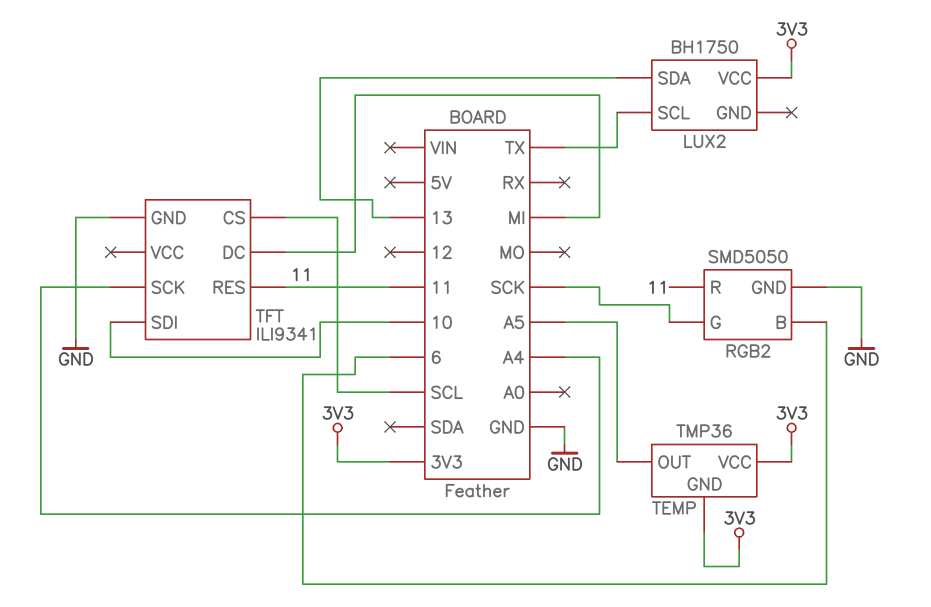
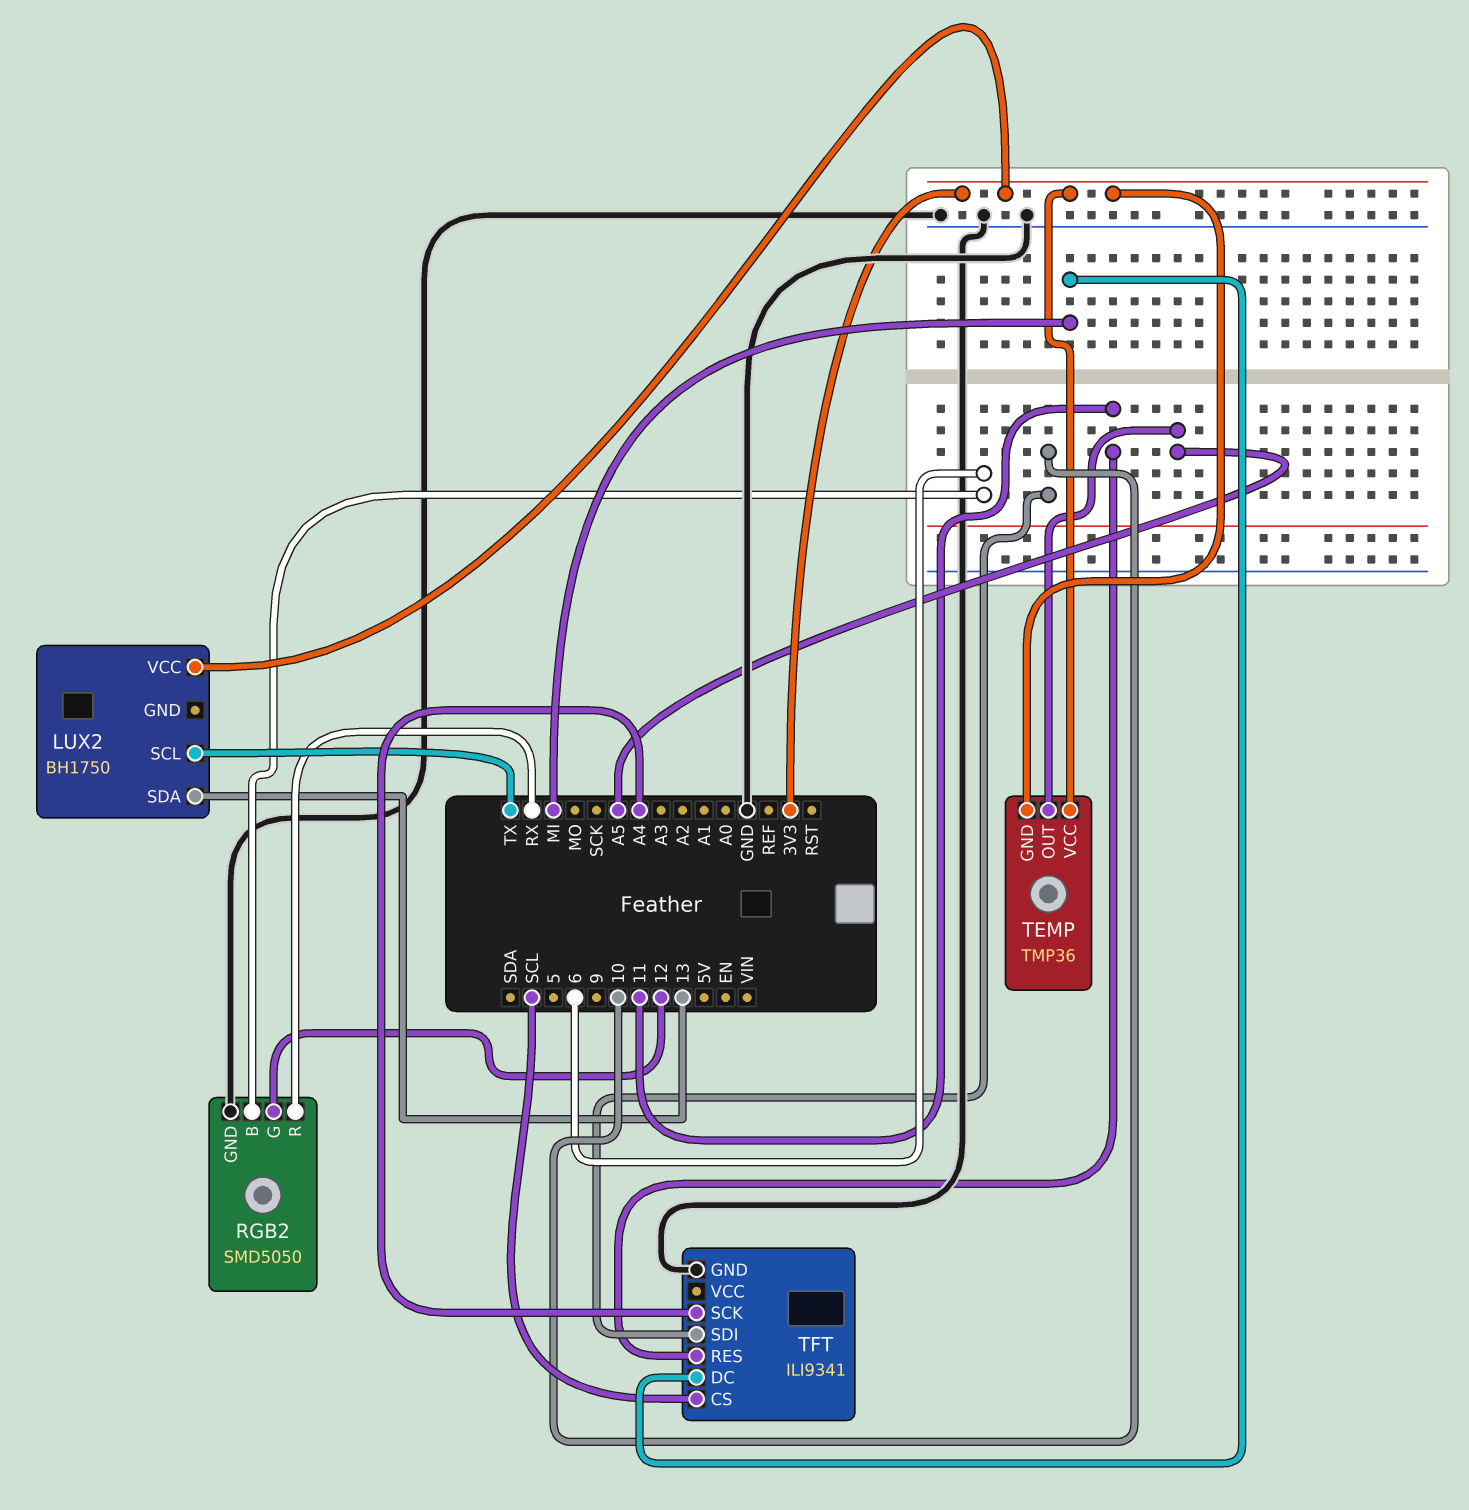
RGB2 pin G: SCK -> 12
RGB2 pin R: 11 -> RX

